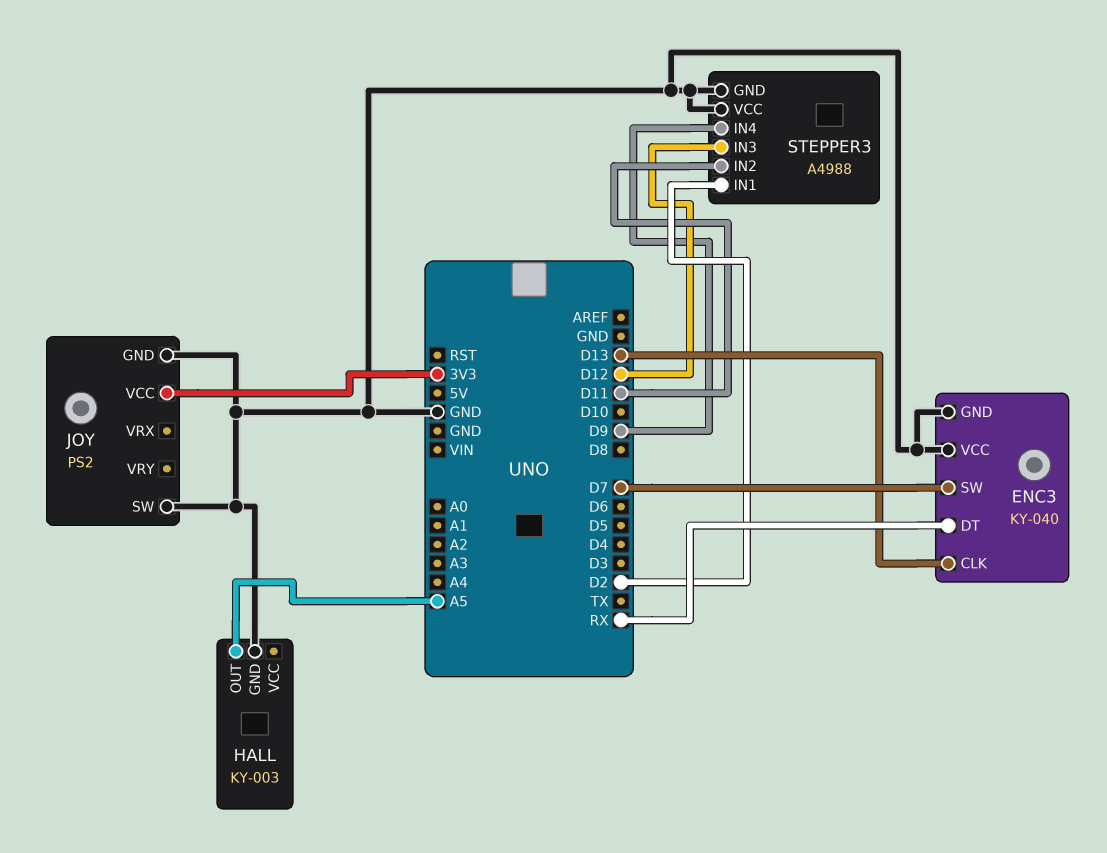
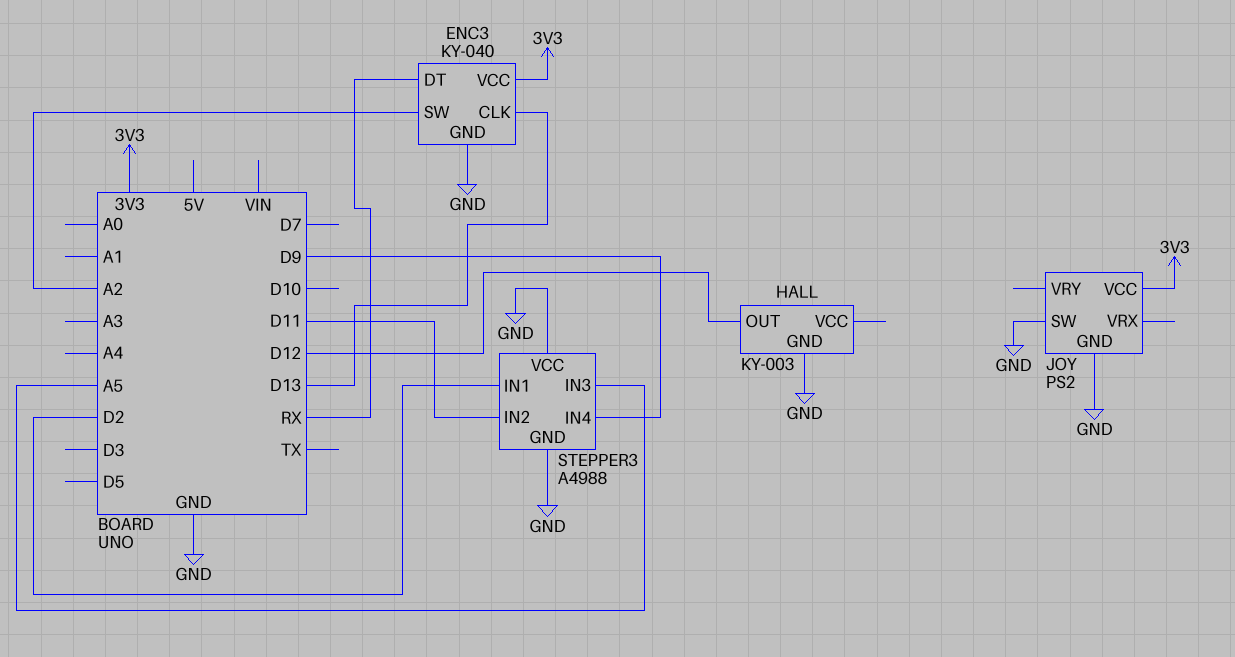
ENC3 pin SW: D7 -> A2
ENC3 pin VCC: GND -> 3V3
HALL pin OUT: A5 -> D12
STEPPER3 pin IN3: D12 -> A5

